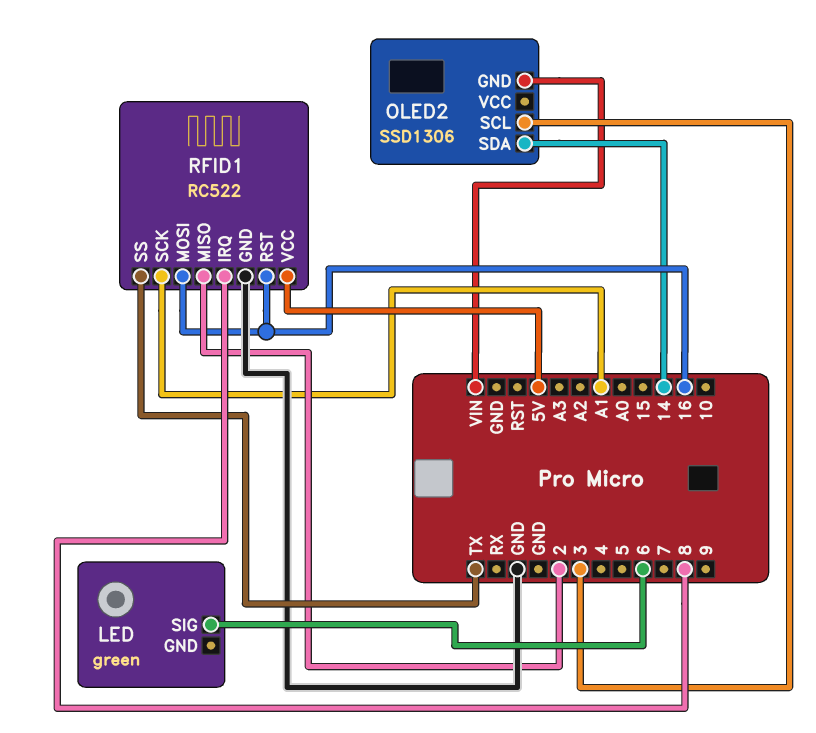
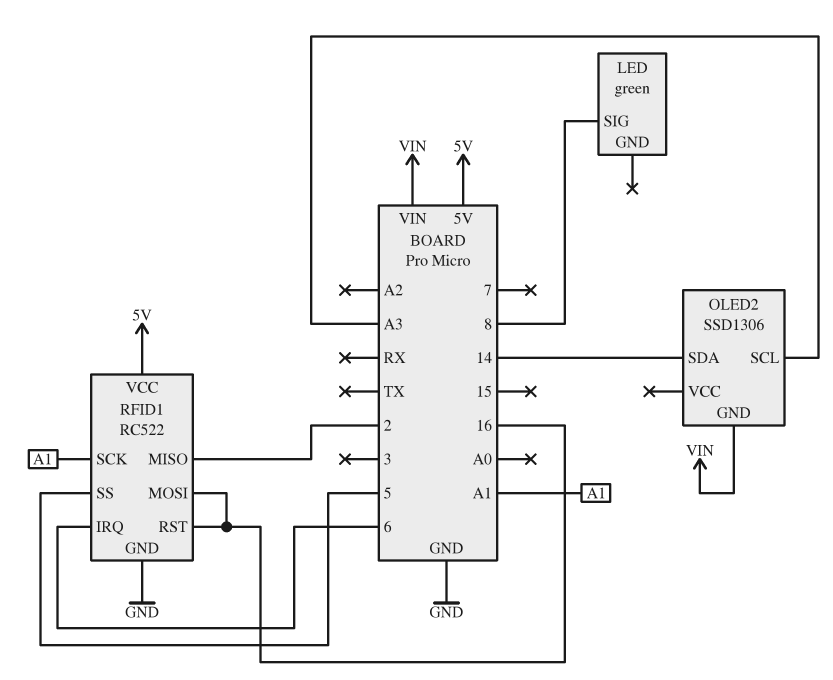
LED pin SIG: 6 -> 8
OLED2 pin SCL: 3 -> A3
RFID1 pin IRQ: 8 -> 6
RFID1 pin SS: TX -> 5

